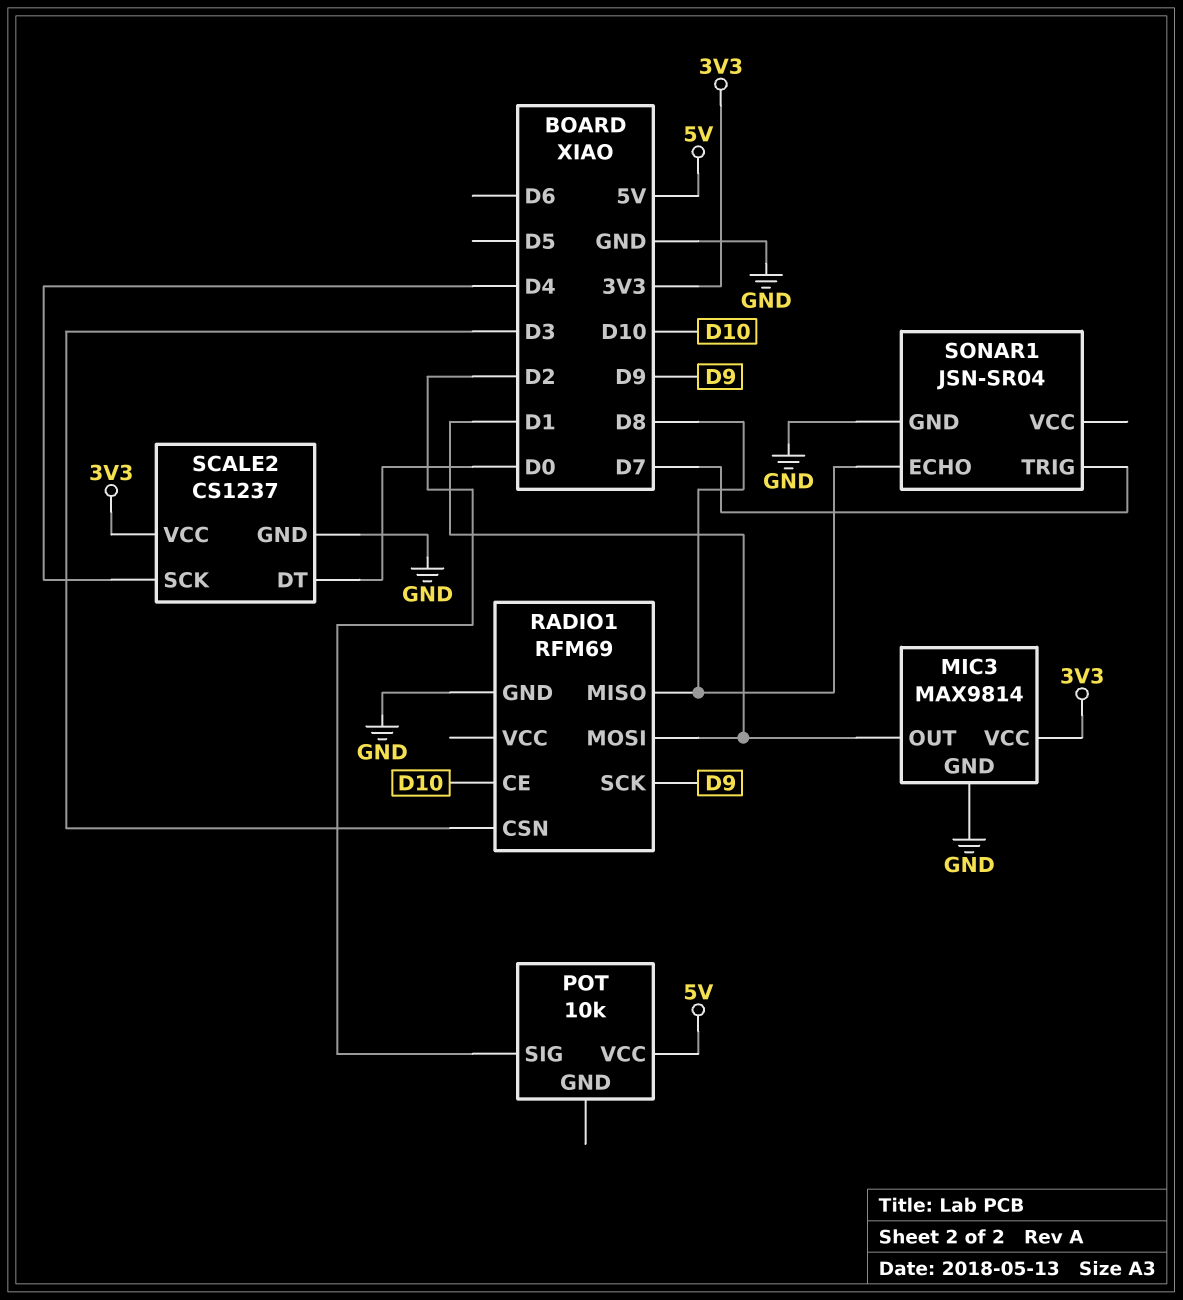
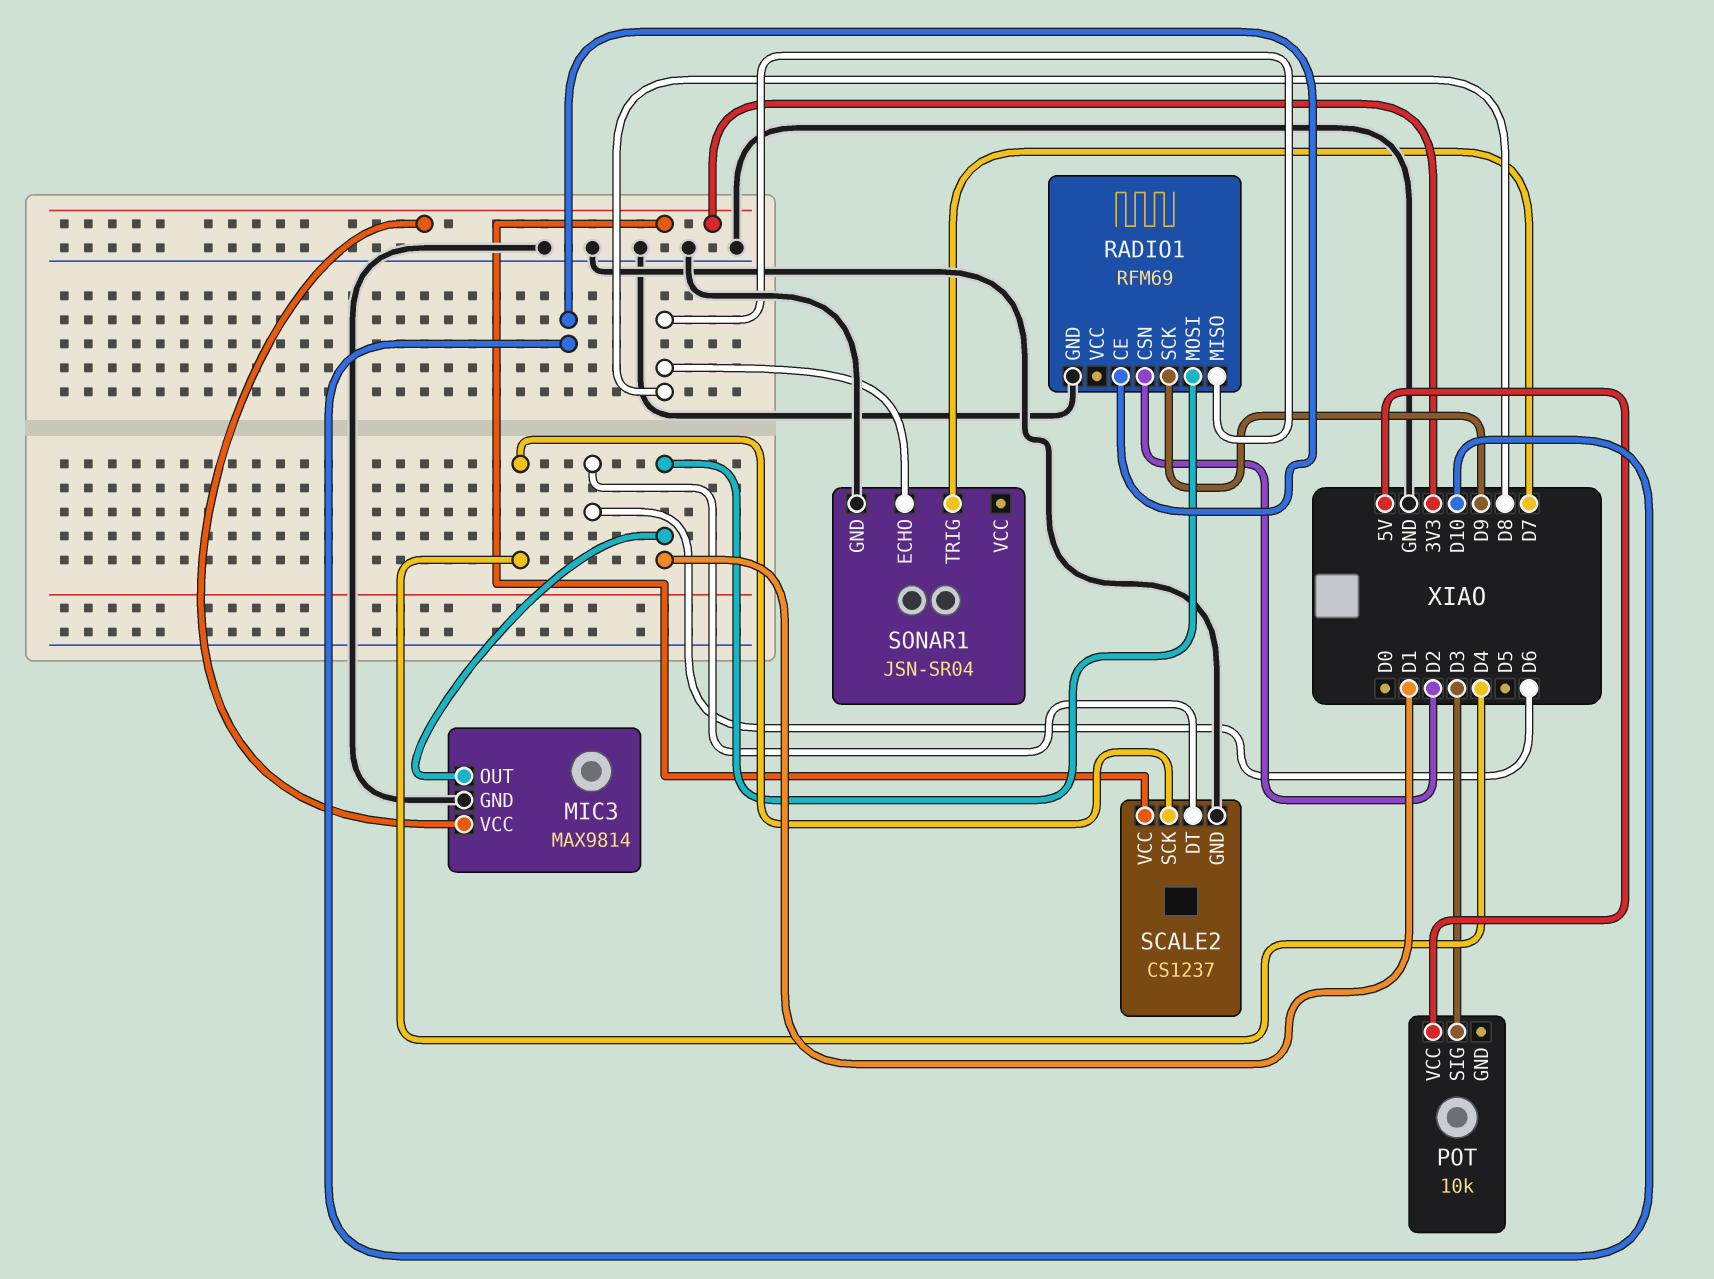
POT pin SIG: D2 -> D3
RADIO1 pin CSN: D3 -> D2
SCALE2 pin DT: D0 -> D6

